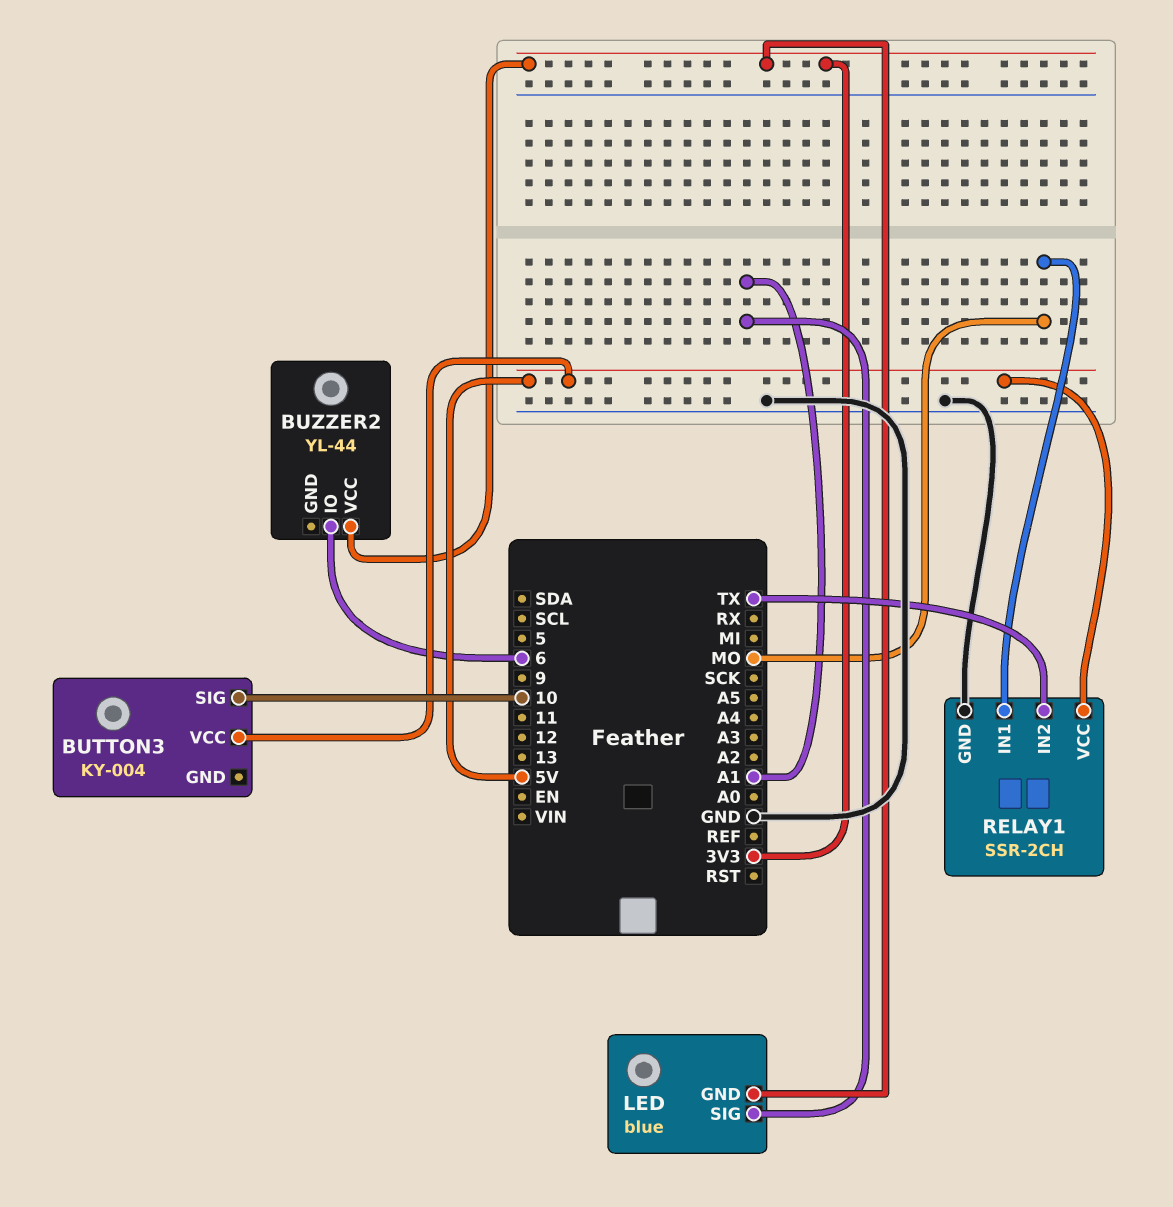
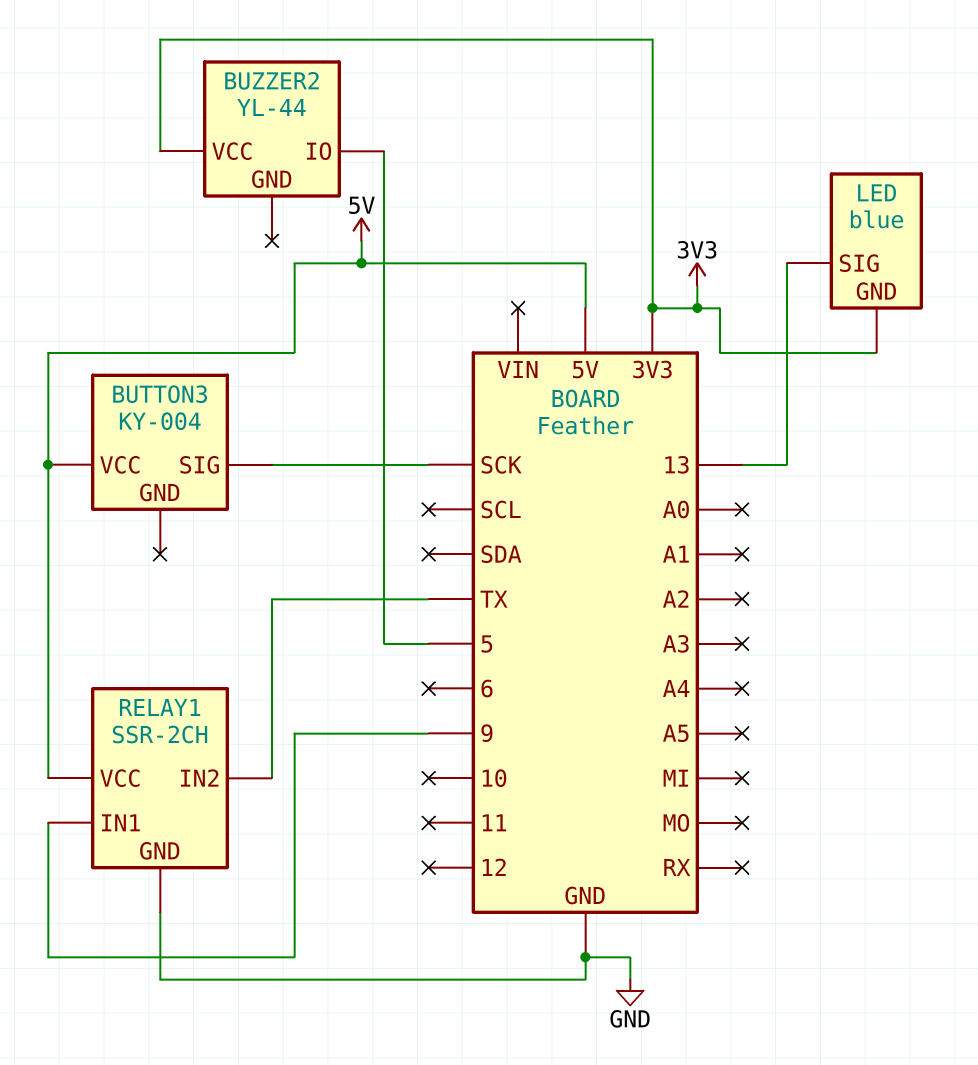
BUTTON3 pin SIG: 10 -> SCK
BUZZER2 pin IO: 6 -> 5
LED pin SIG: A1 -> 13
RELAY1 pin IN1: MO -> 9

